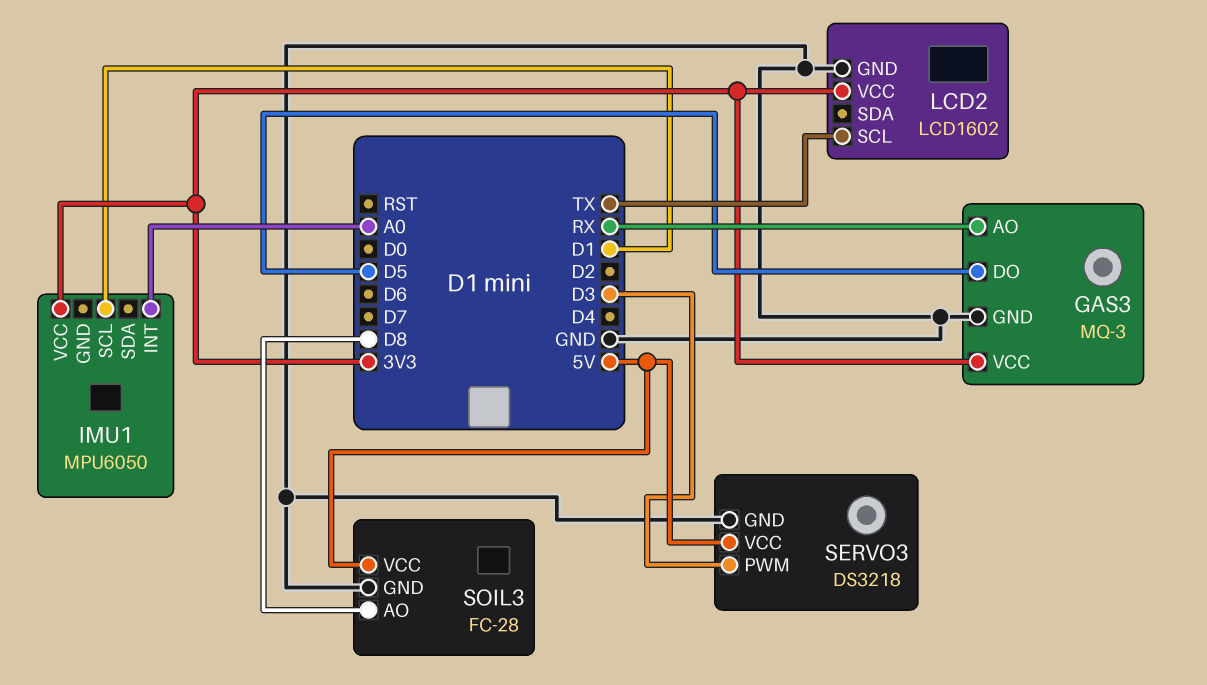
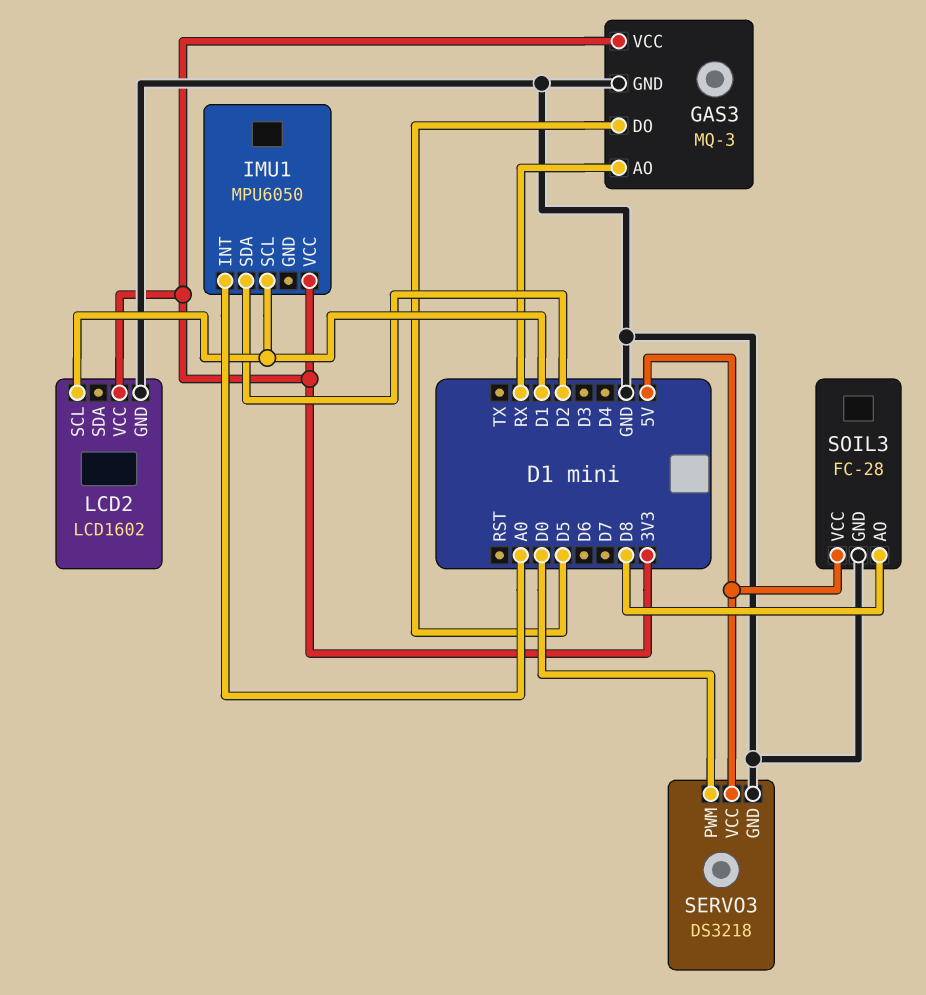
IMU1 pin SDA: none -> D2
LCD2 pin SCL: TX -> D1
SERVO3 pin PWM: D3 -> D0

